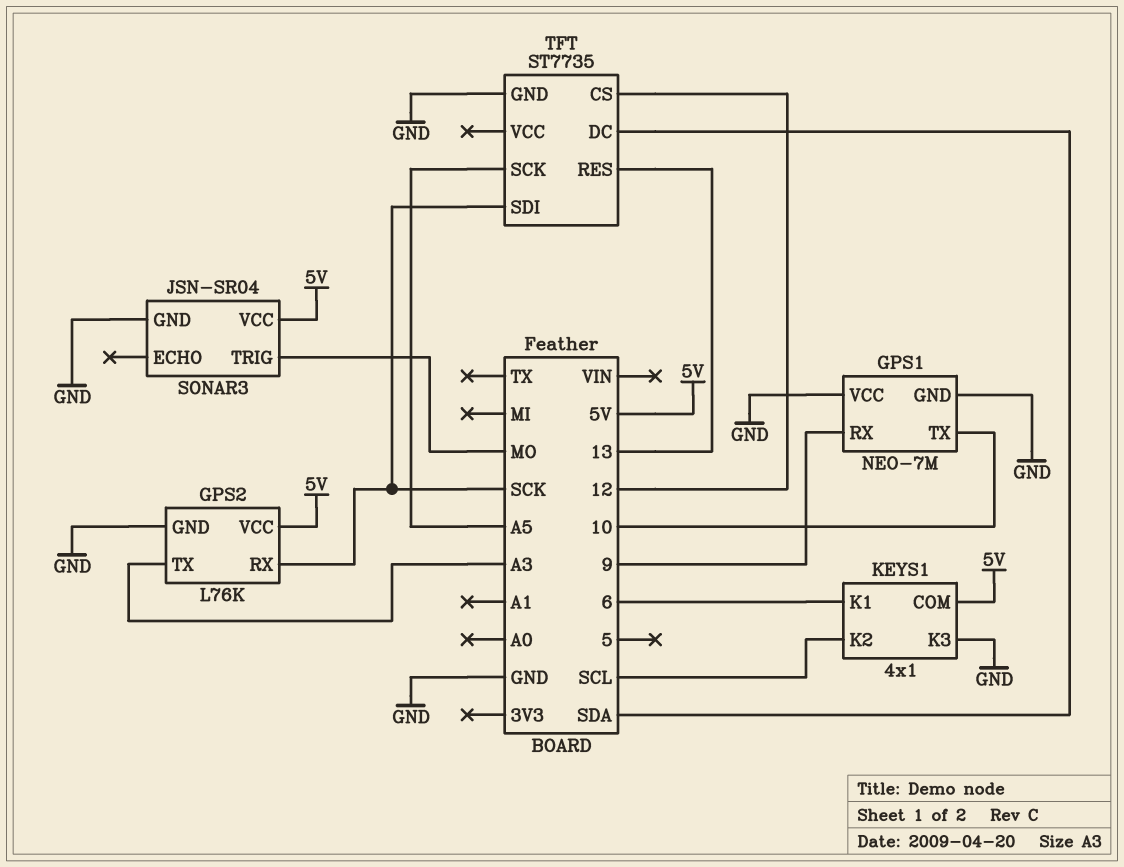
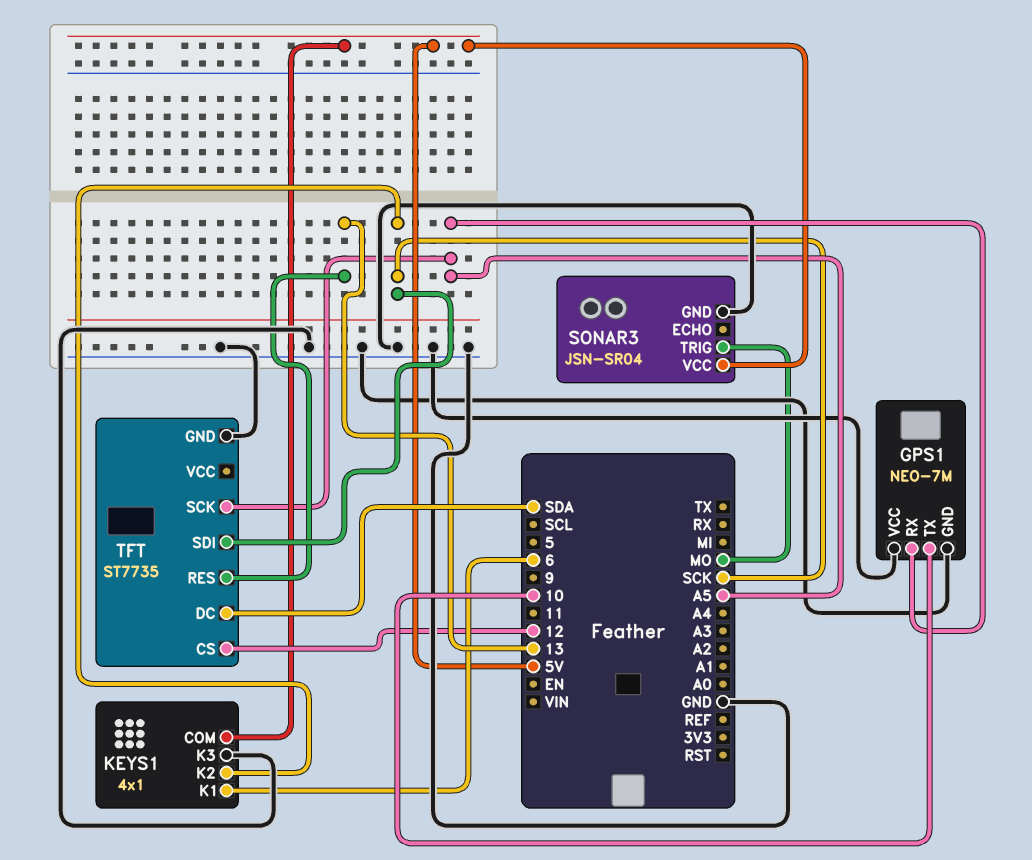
GPS1 pin RX: 9 -> A5
GPS2: L76K -> none
GPS2 pin GND: GND -> none
GPS2 pin RX: SCK -> none
GPS2 pin TX: A3 -> none
GPS2 pin VCC: 5V -> none
KEYS1 pin K2: SCL -> SCK

